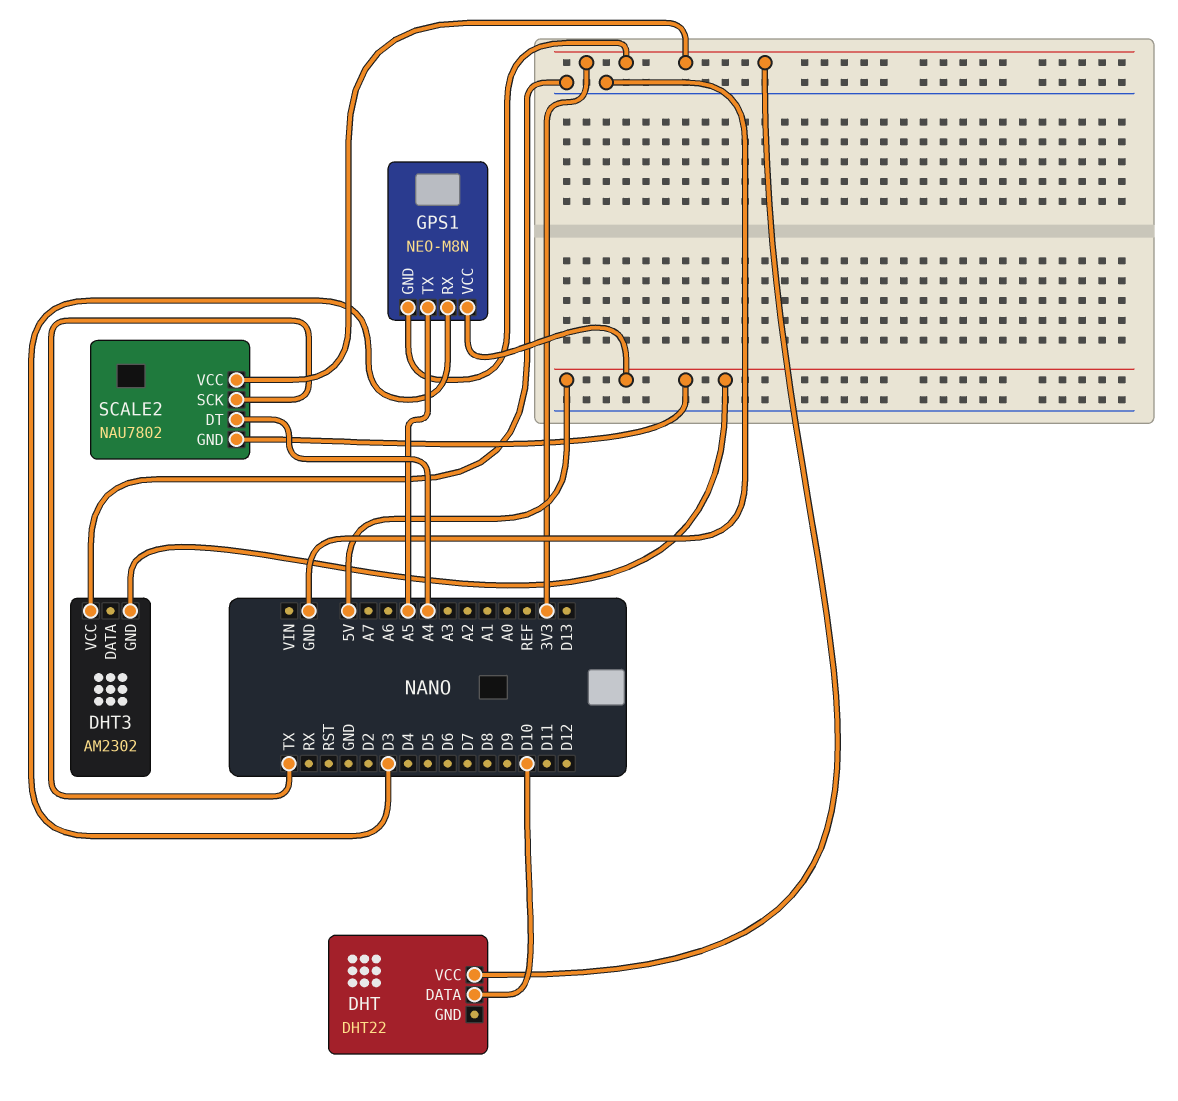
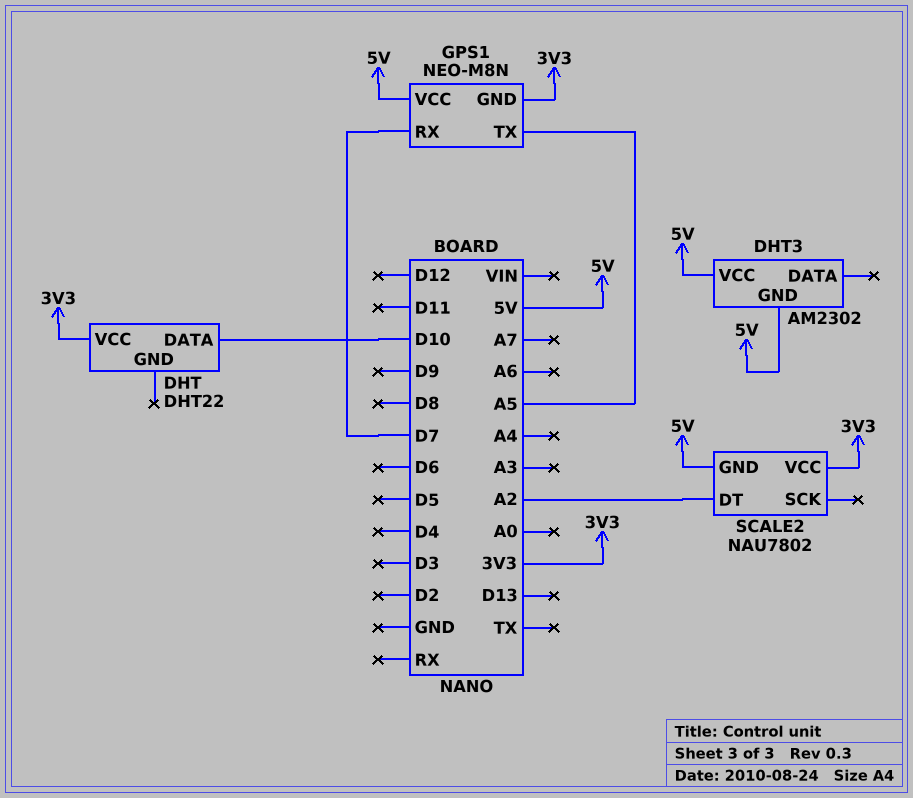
DHT3 pin VCC: GND -> 5V
GPS1 pin RX: D3 -> D7
SCALE2 pin DT: A4 -> A2
SCALE2 pin SCK: TX -> none

